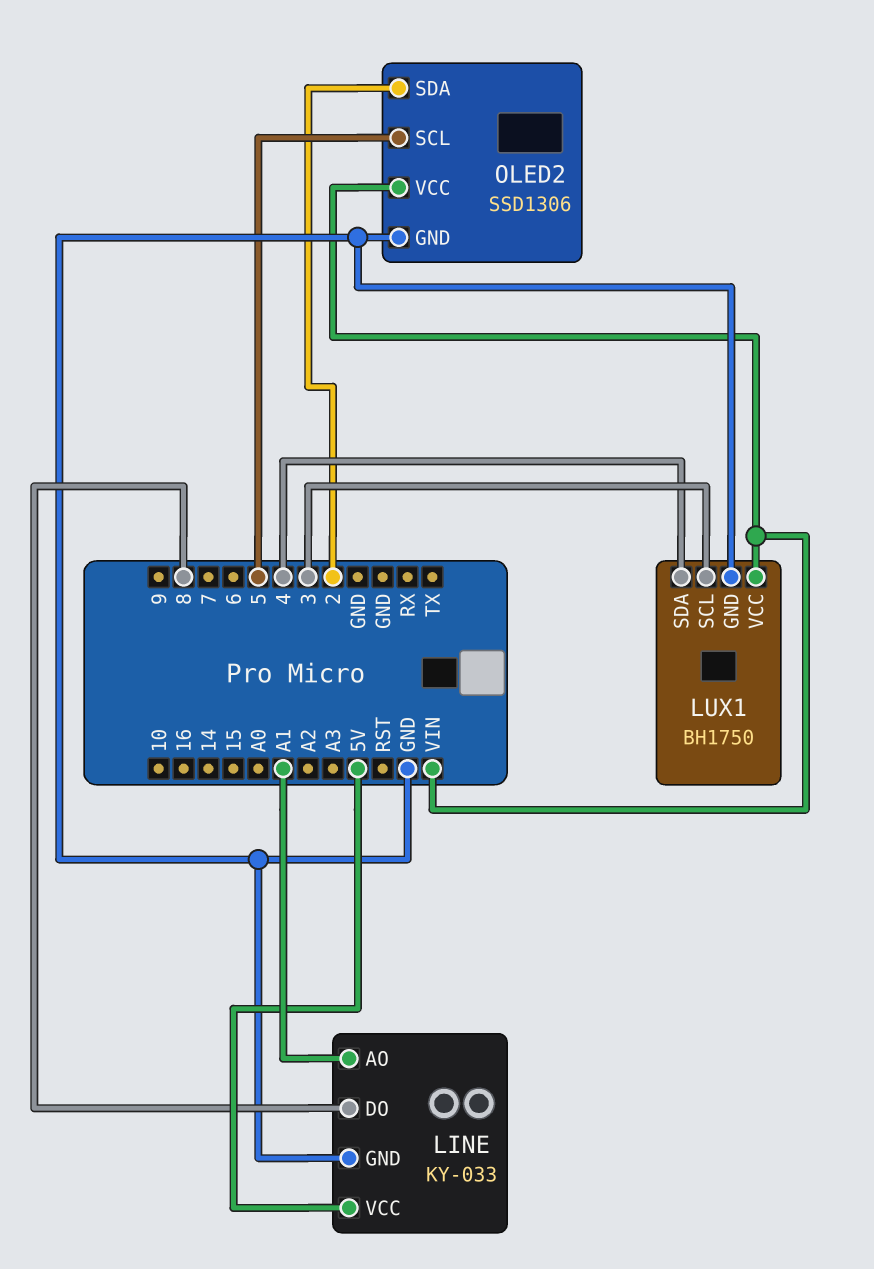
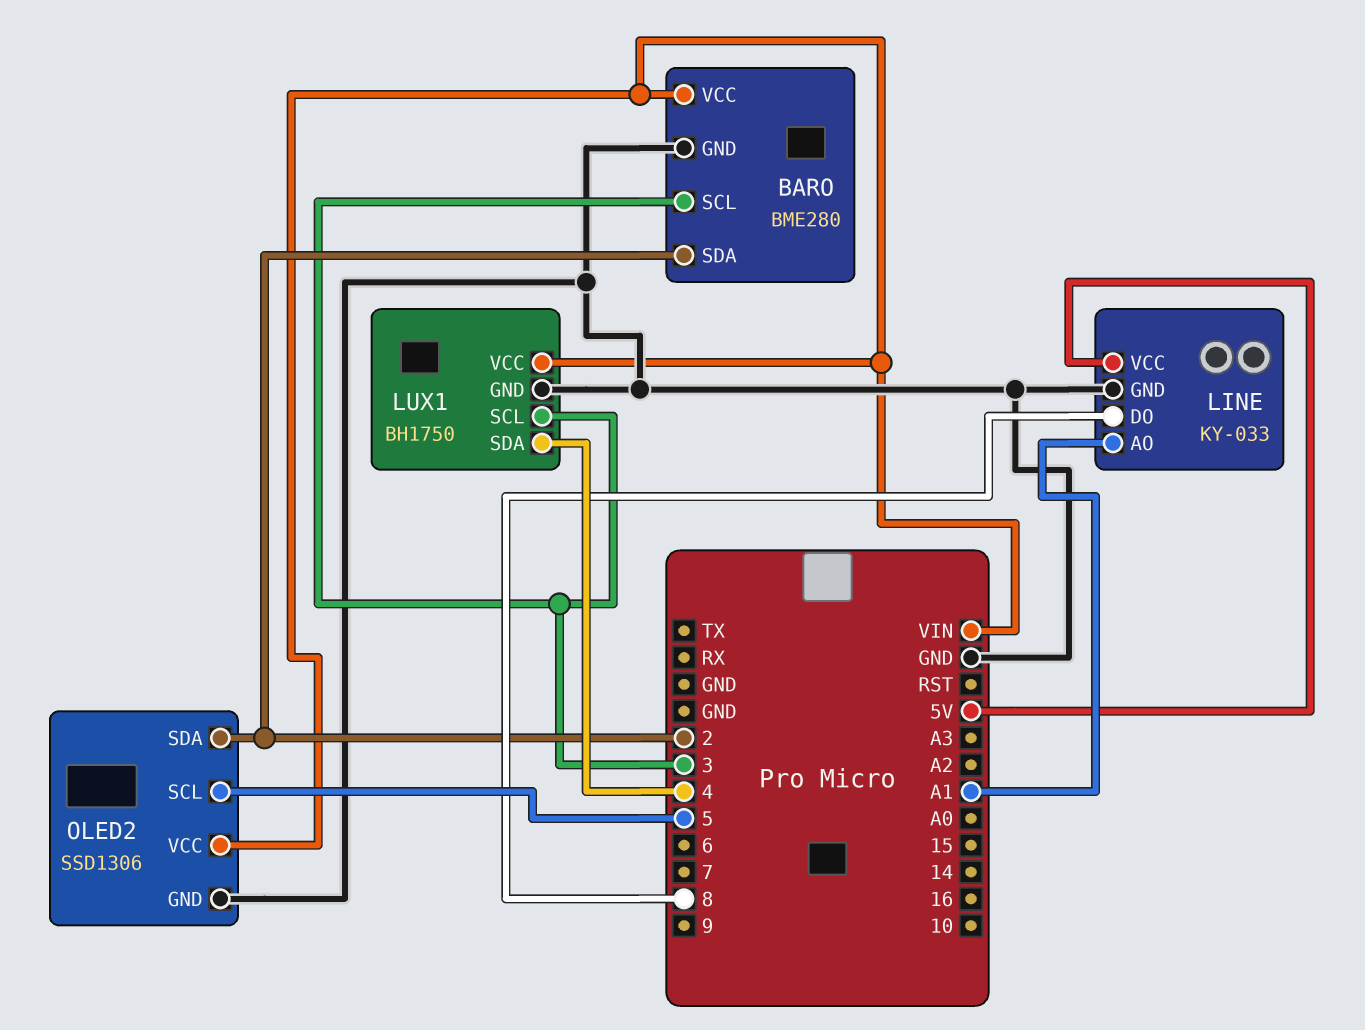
BARO: none -> BME280
BARO pin GND: none -> GND
BARO pin SCL: none -> 3
BARO pin SDA: none -> 2
BARO pin VCC: none -> VIN

